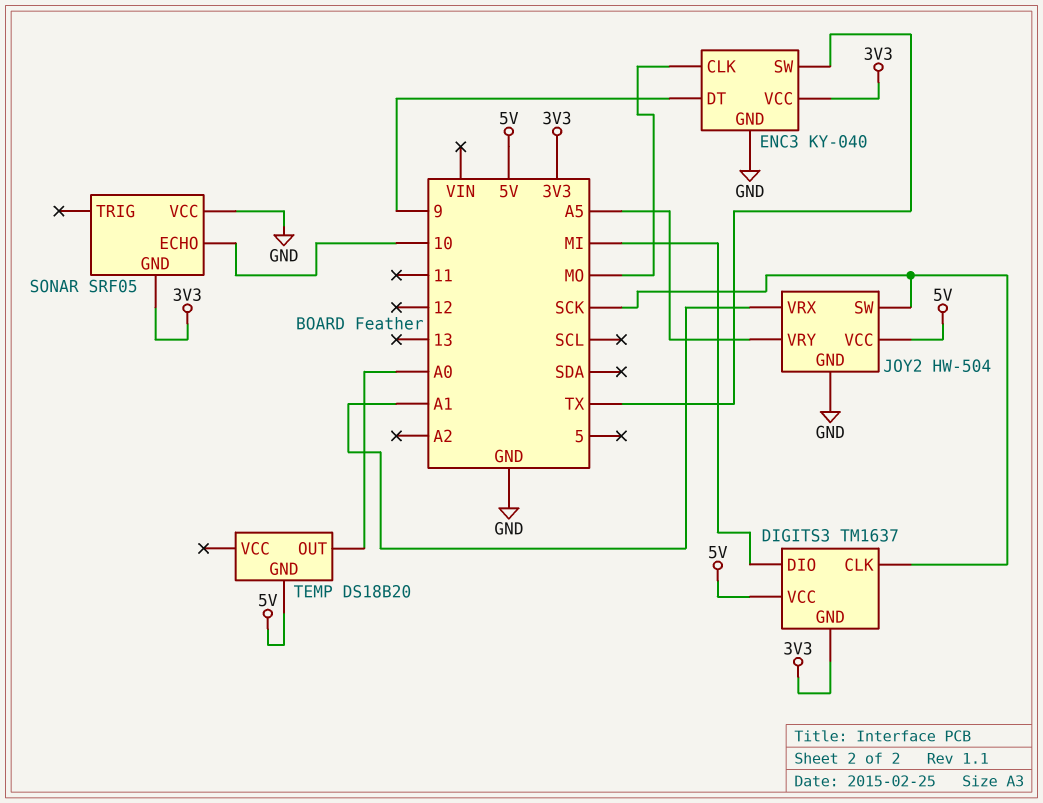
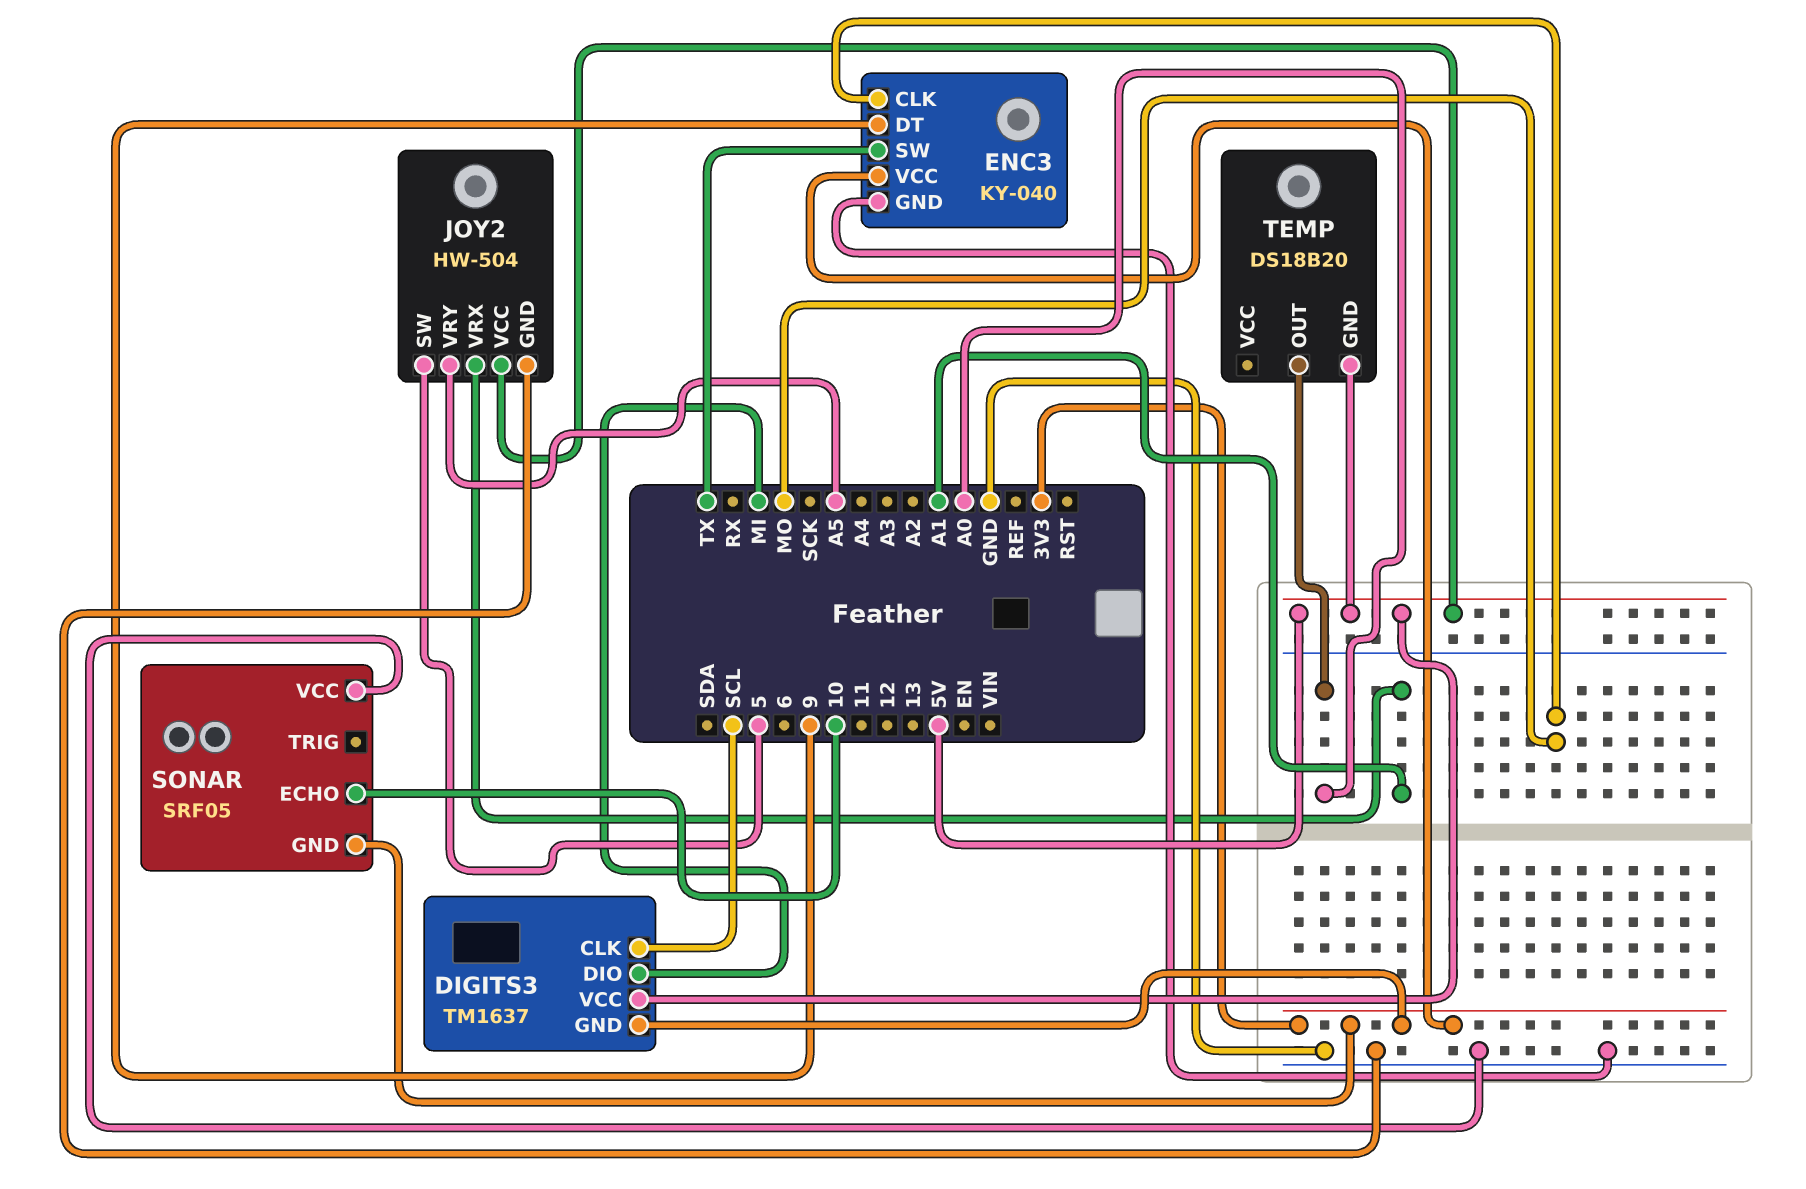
DIGITS3 pin CLK: SCK -> SCL
JOY2 pin SW: SCK -> 5

